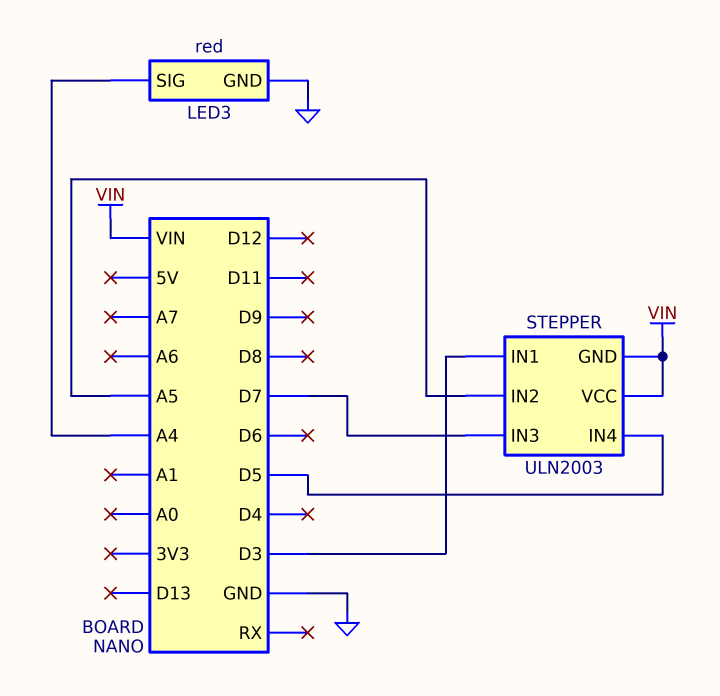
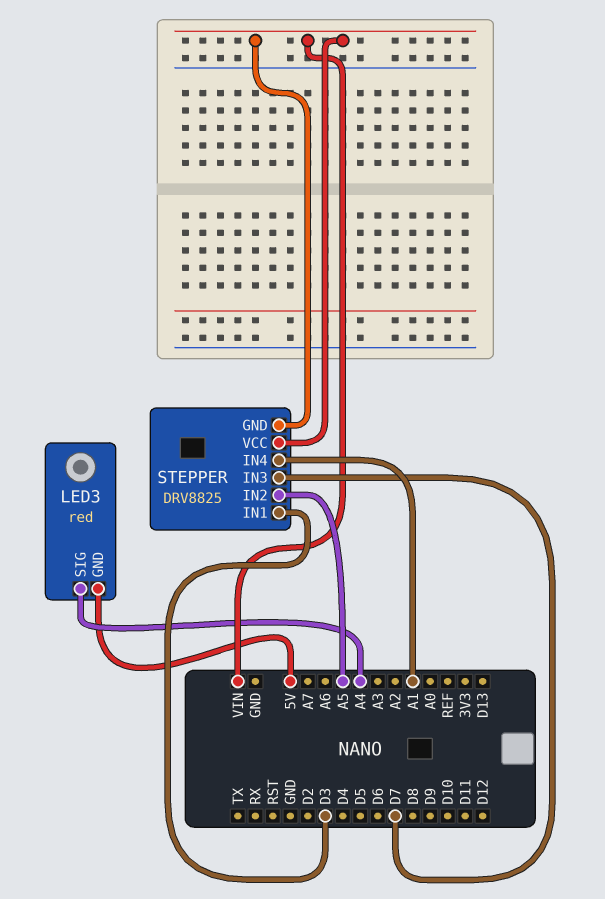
LED3 pin GND: GND -> 5V
STEPPER: ULN2003 -> DRV8825
STEPPER pin IN4: D5 -> A1

